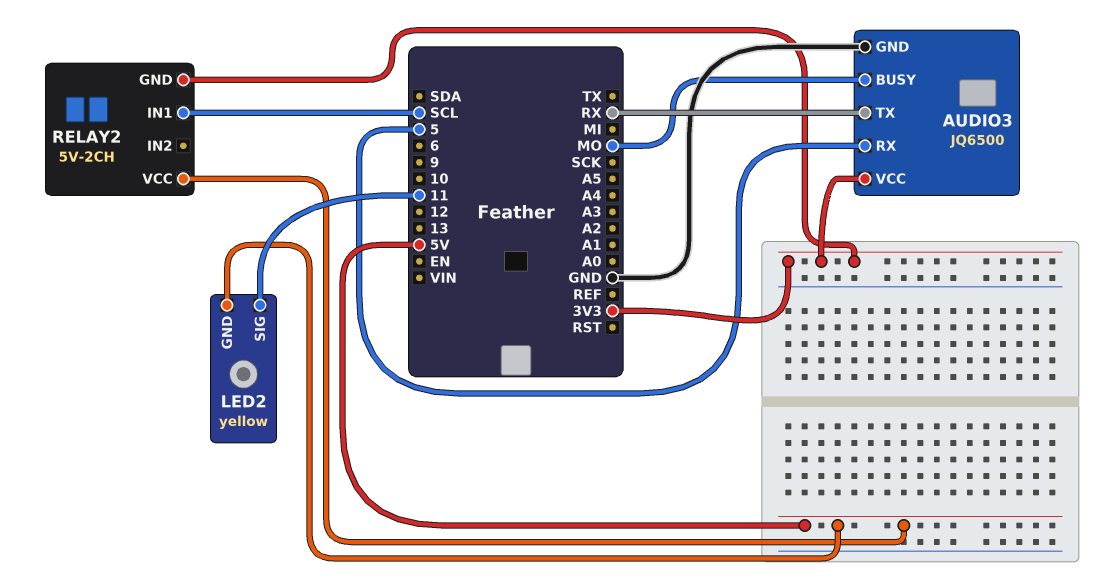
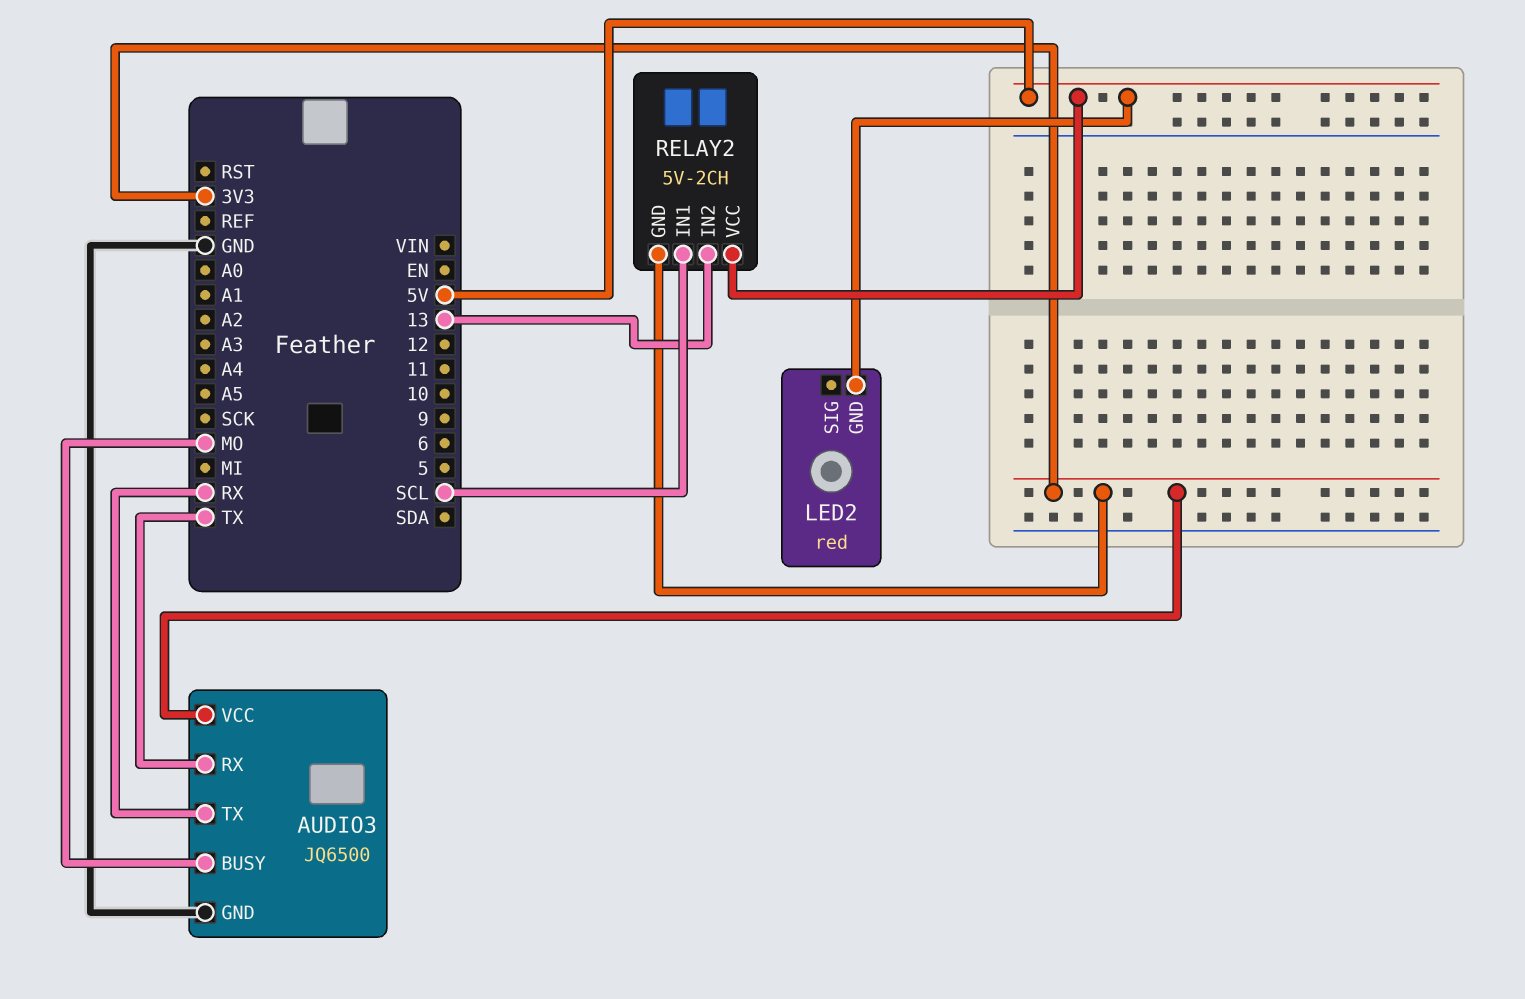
AUDIO3 pin RX: 5 -> TX
LED2: yellow -> red
LED2 pin SIG: 11 -> none
RELAY2 pin IN2: none -> 13

